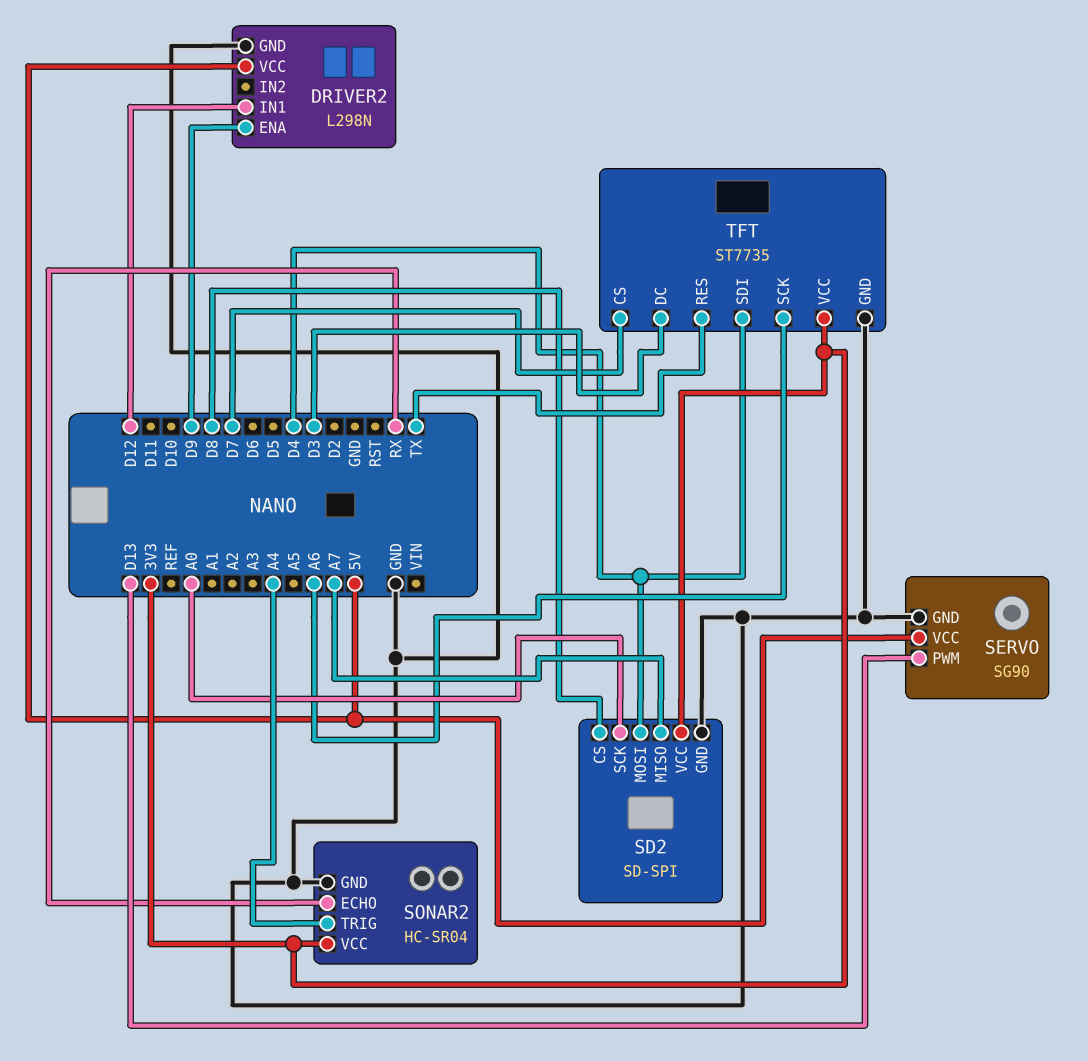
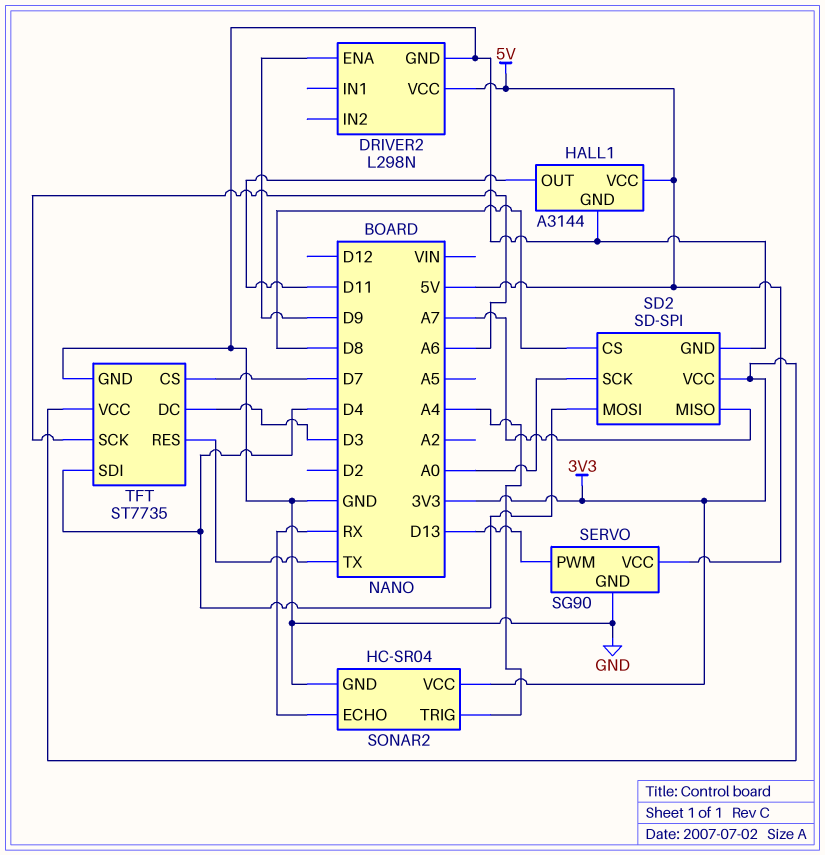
DRIVER2 pin IN1: D12 -> none
HALL1: none -> A3144
HALL1 pin GND: none -> GND
HALL1 pin OUT: none -> D11
HALL1 pin VCC: none -> 5V

